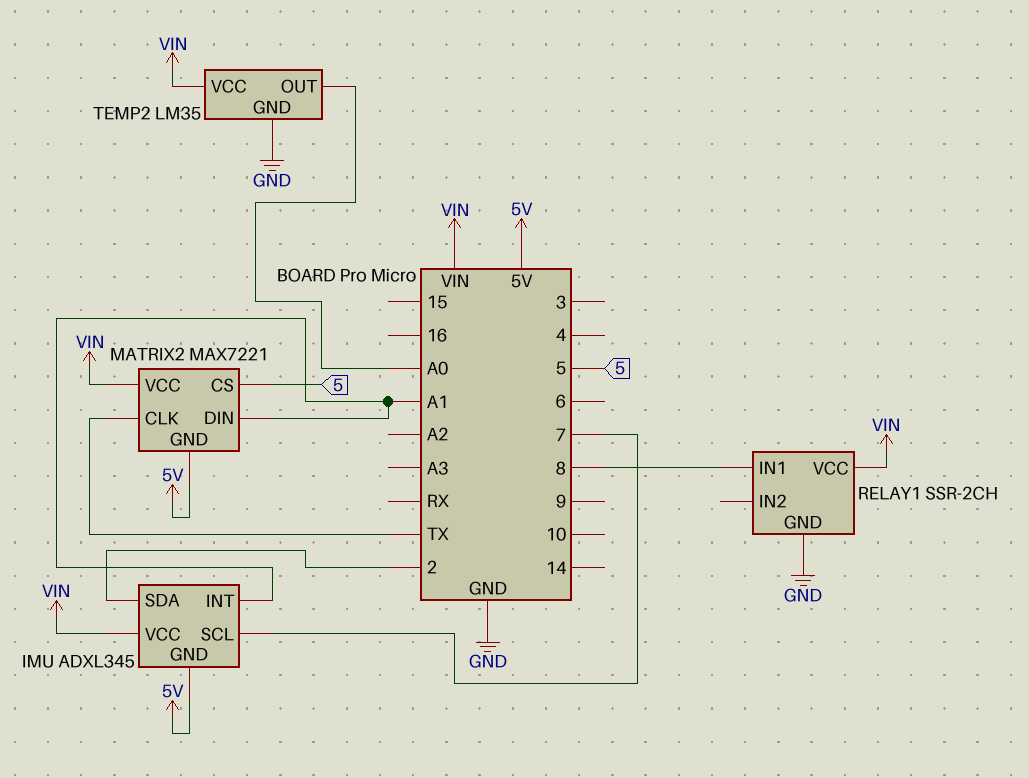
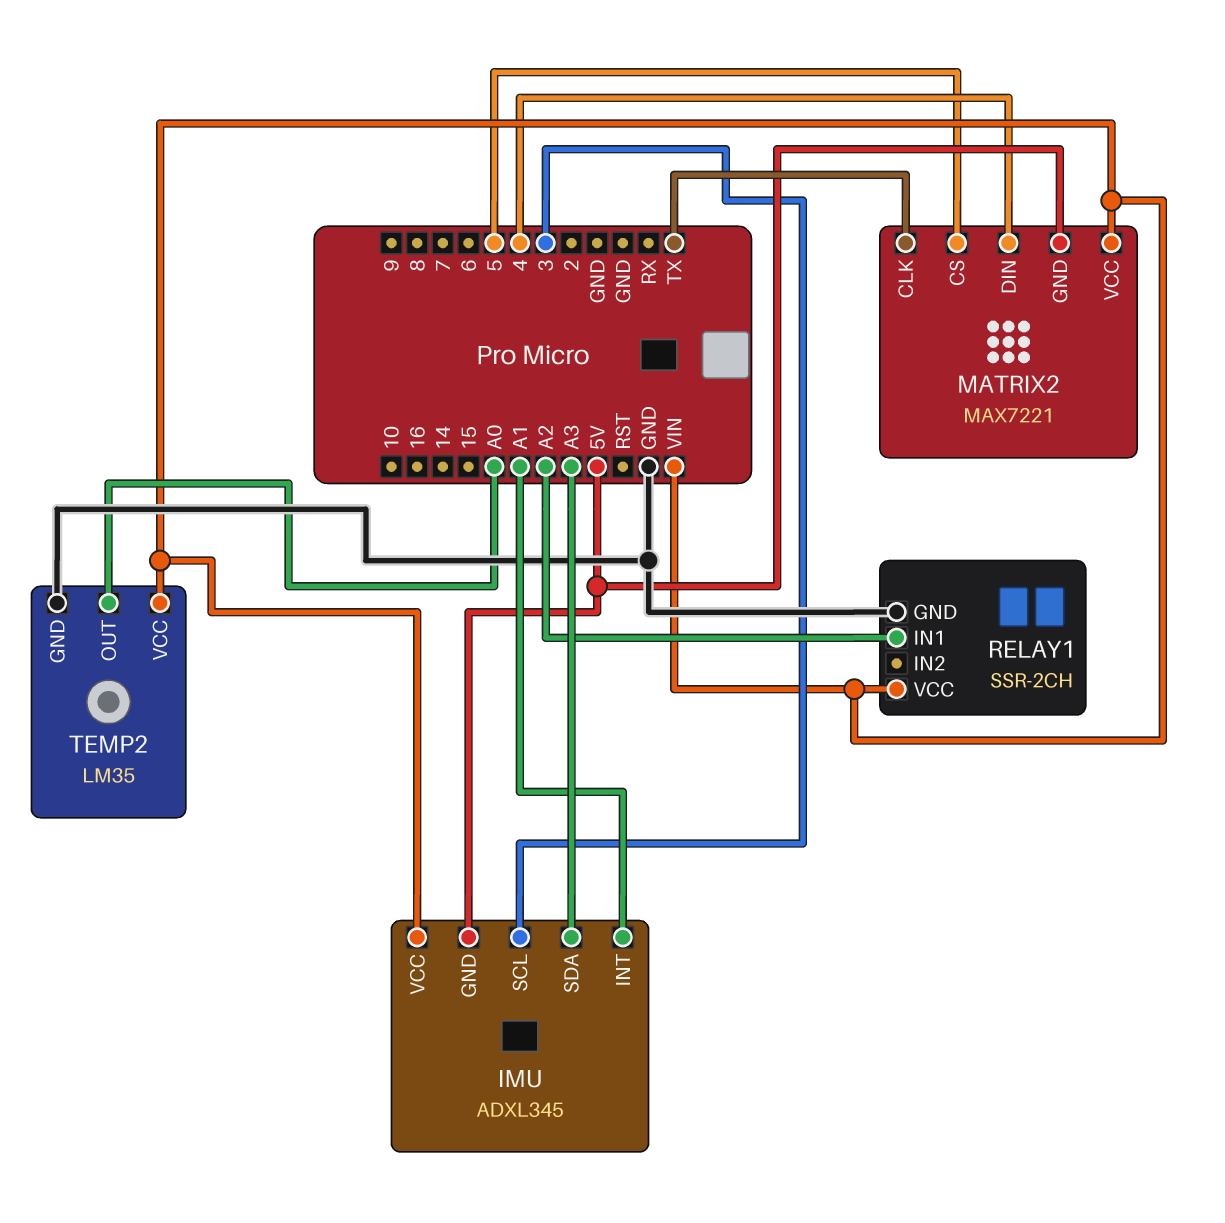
IMU pin SCL: 7 -> 3
IMU pin SDA: 2 -> A3
MATRIX2 pin DIN: A1 -> 4
RELAY1 pin IN1: 8 -> A2

